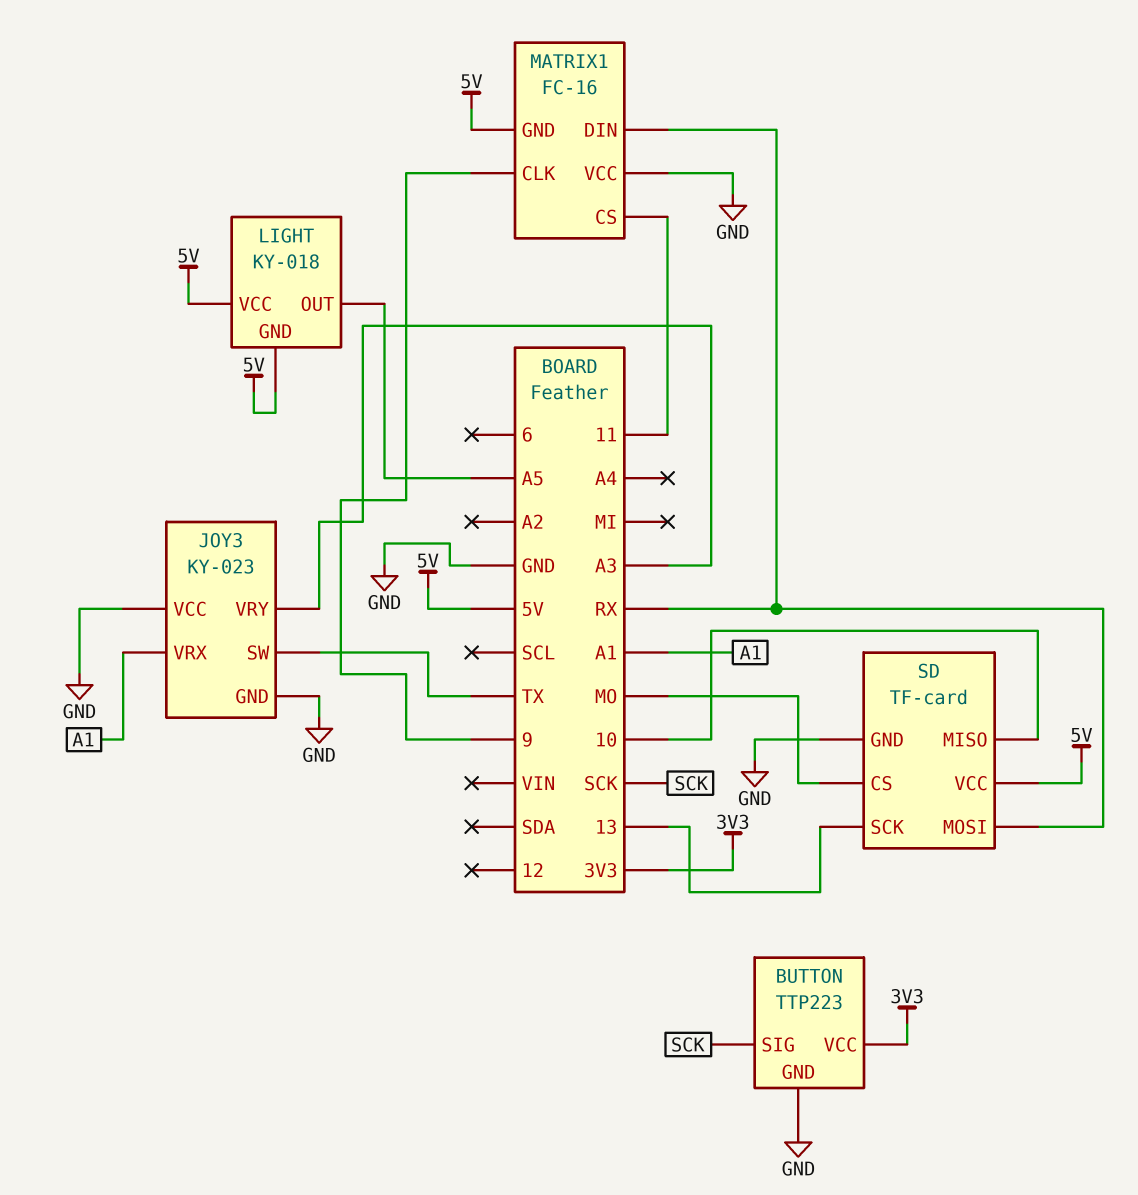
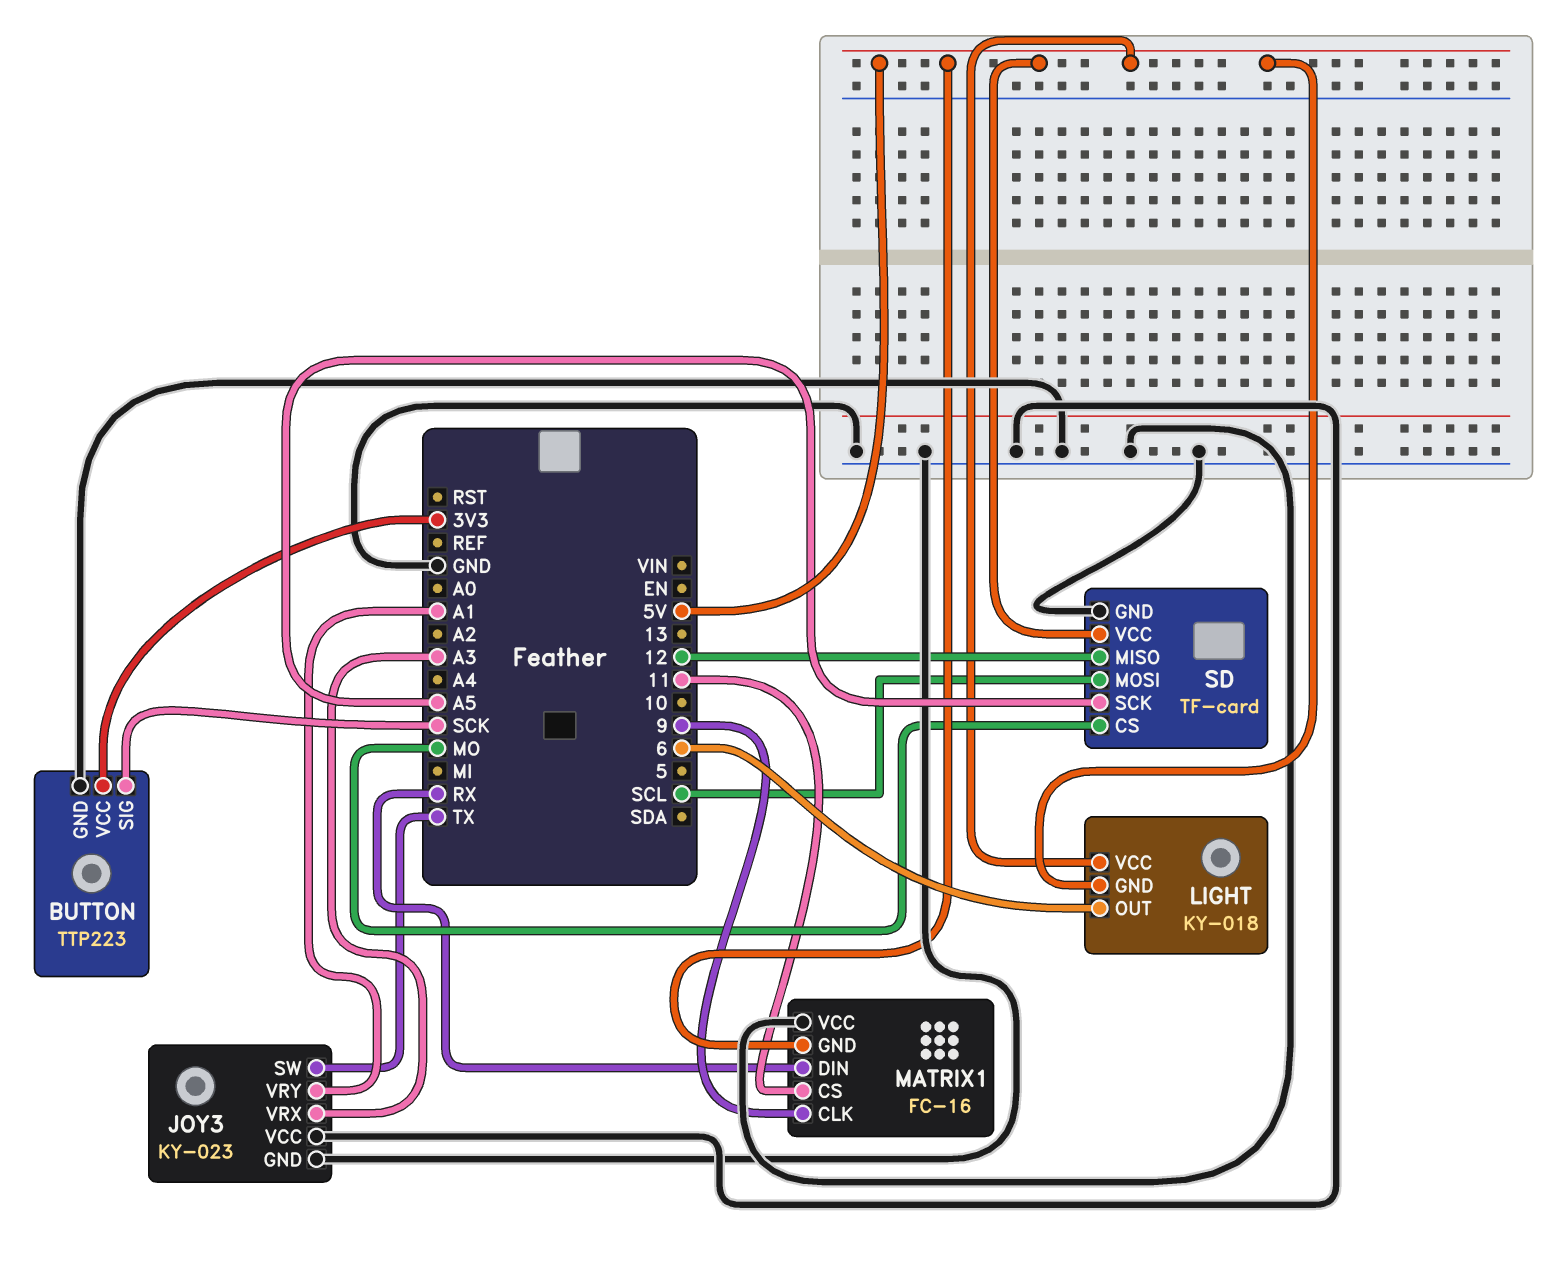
JOY3 pin VRX: A1 -> A3
JOY3 pin VRY: A3 -> A1
LIGHT pin OUT: A5 -> 6
SD pin MISO: 10 -> 12
SD pin MOSI: RX -> SCL
SD pin SCK: 13 -> A5

